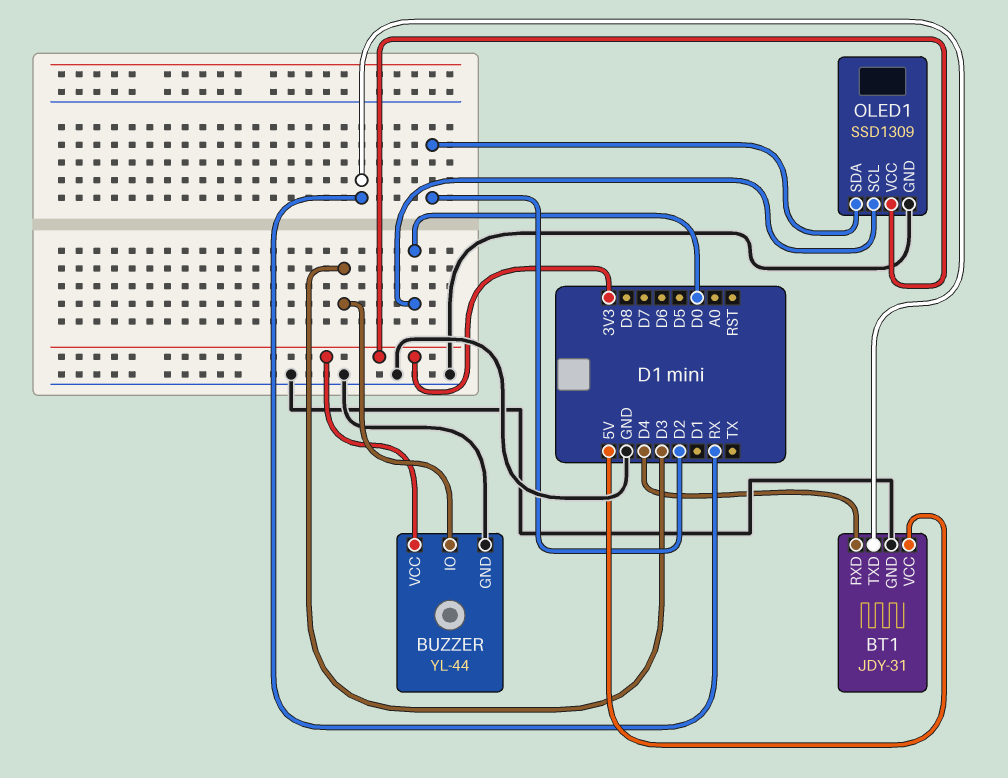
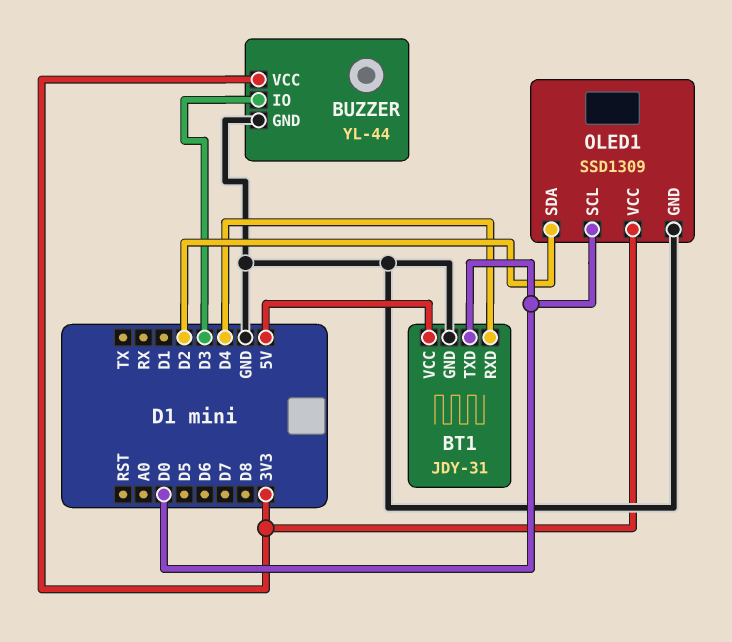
BT1 pin TXD: RX -> D0

